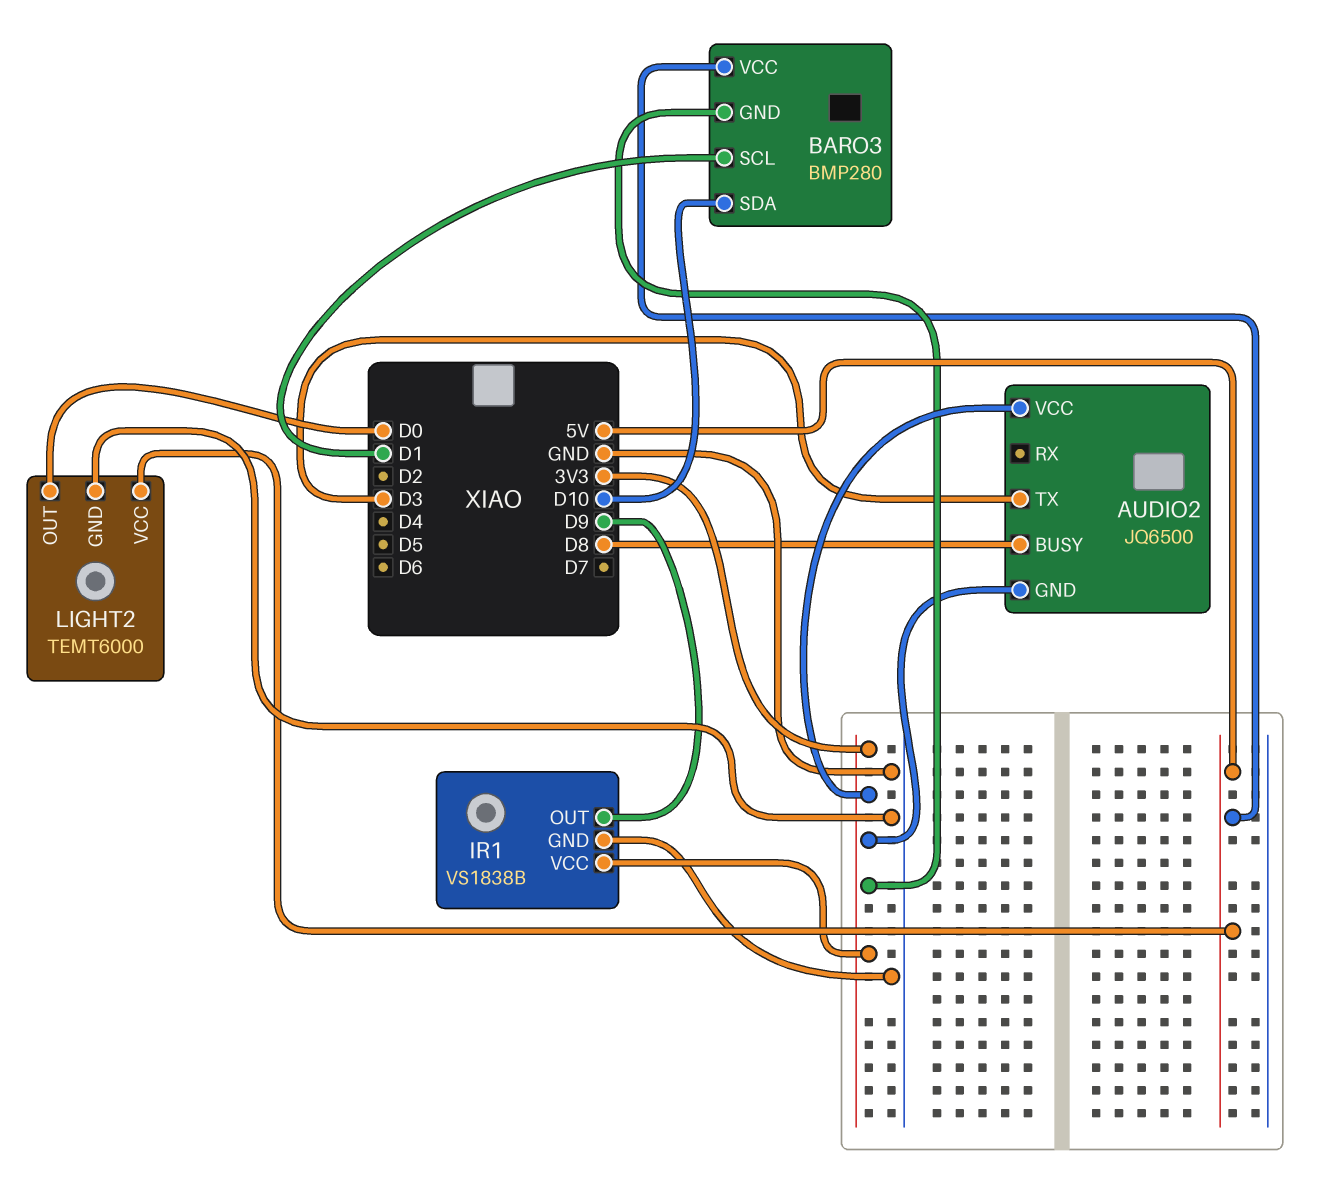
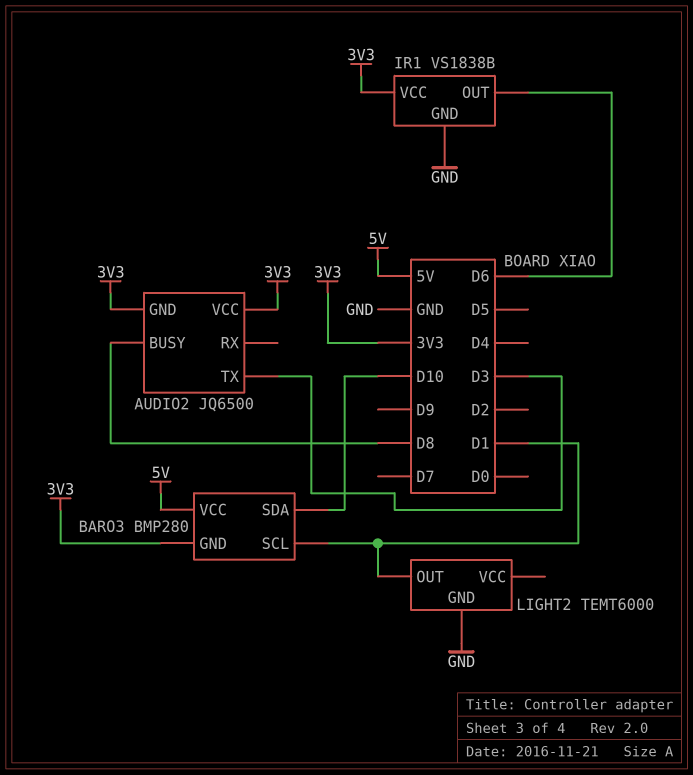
IR1 pin OUT: D9 -> D6
LIGHT2 pin OUT: D0 -> D1
LIGHT2 pin VCC: 5V -> none

